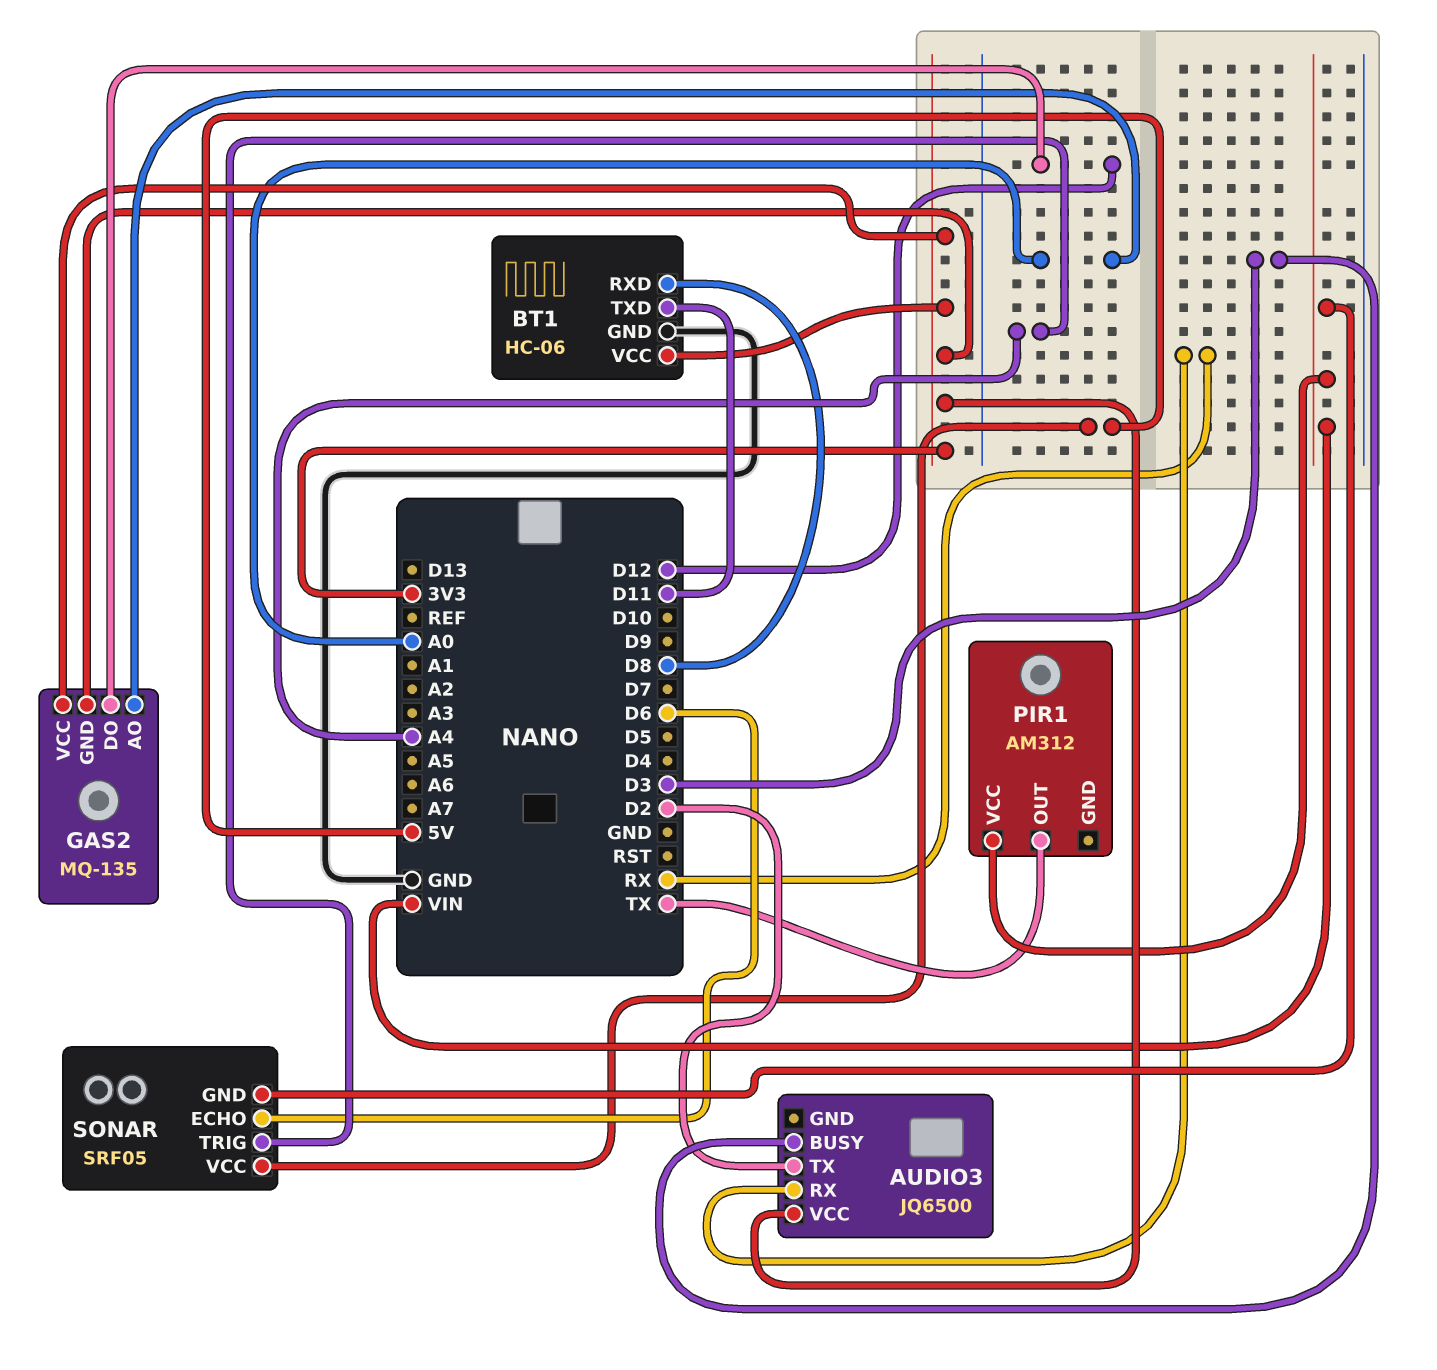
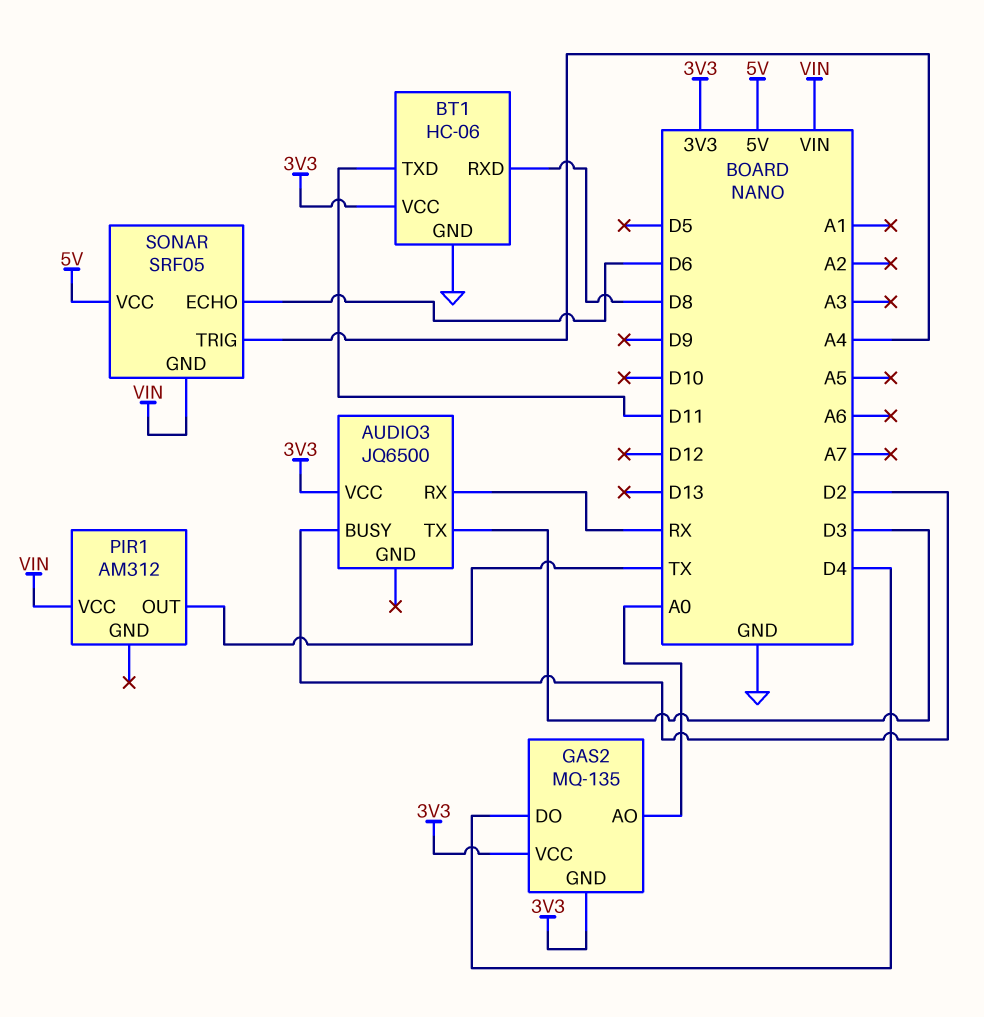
AUDIO3 pin BUSY: D3 -> D2
AUDIO3 pin TX: D2 -> D3
GAS2 pin DO: D12 -> D4

